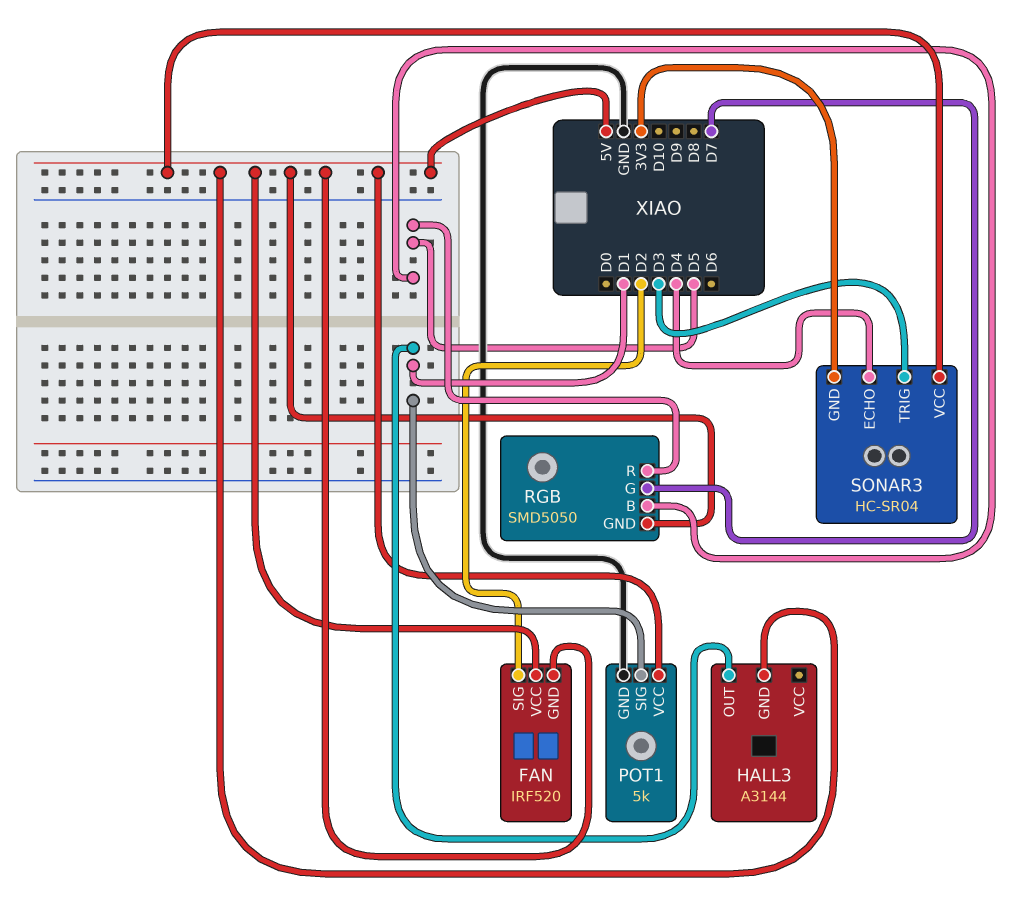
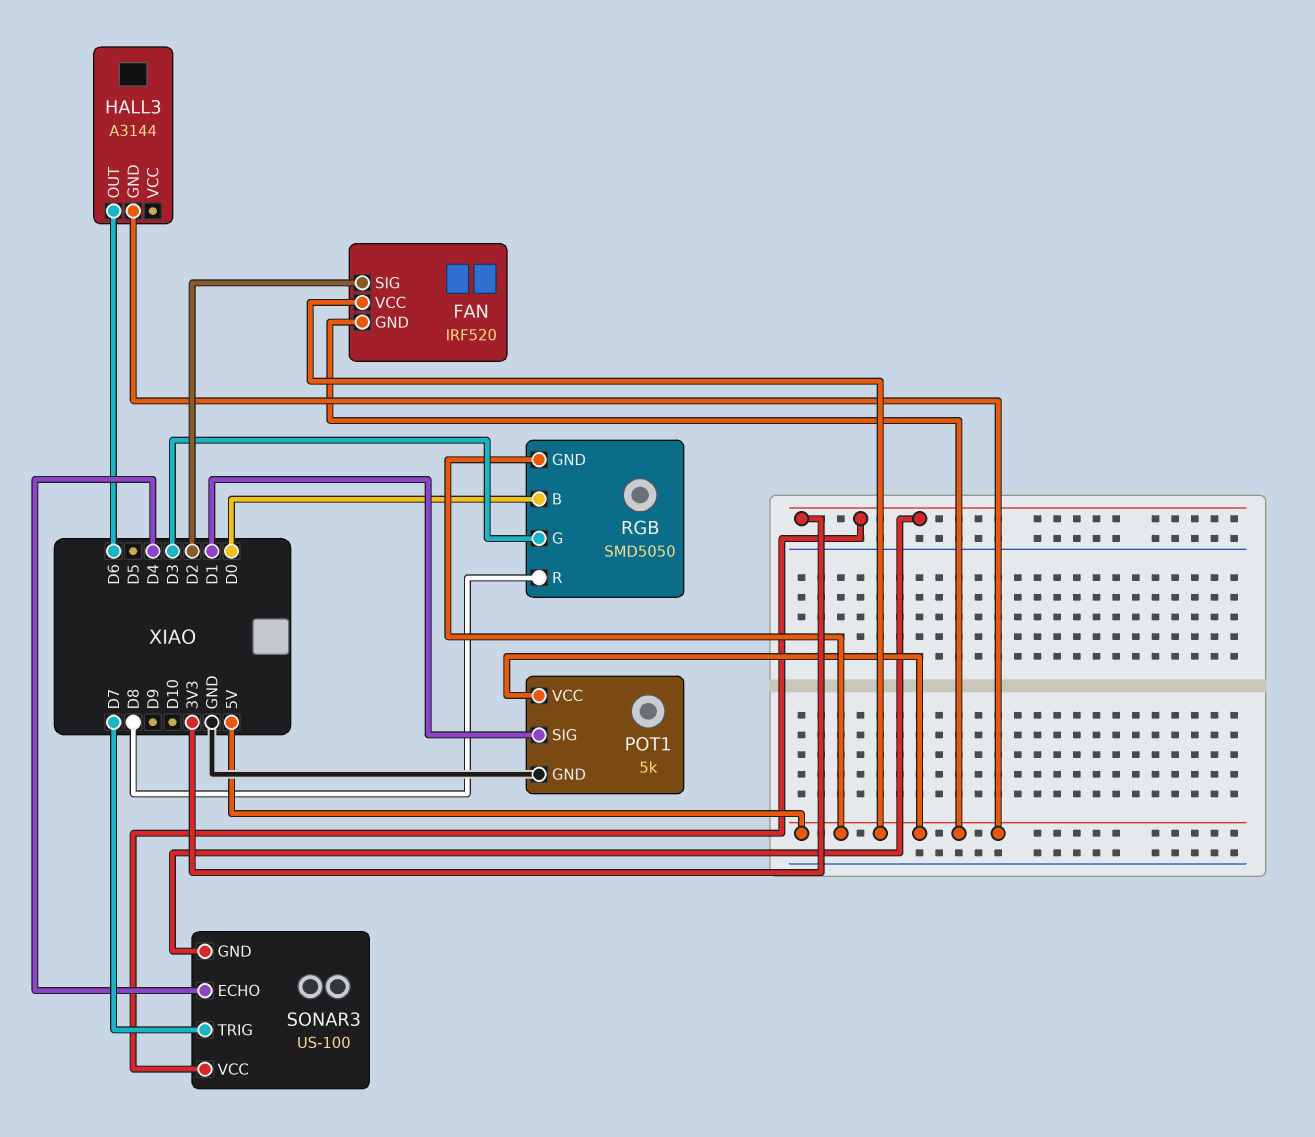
HALL3 pin OUT: D1 -> D6
RGB pin B: D5 -> D0
RGB pin G: D7 -> D3
RGB pin R: D5 -> D8
SONAR3: HC-SR04 -> US-100
SONAR3 pin TRIG: D3 -> D7
SONAR3 pin VCC: 5V -> 3V3

